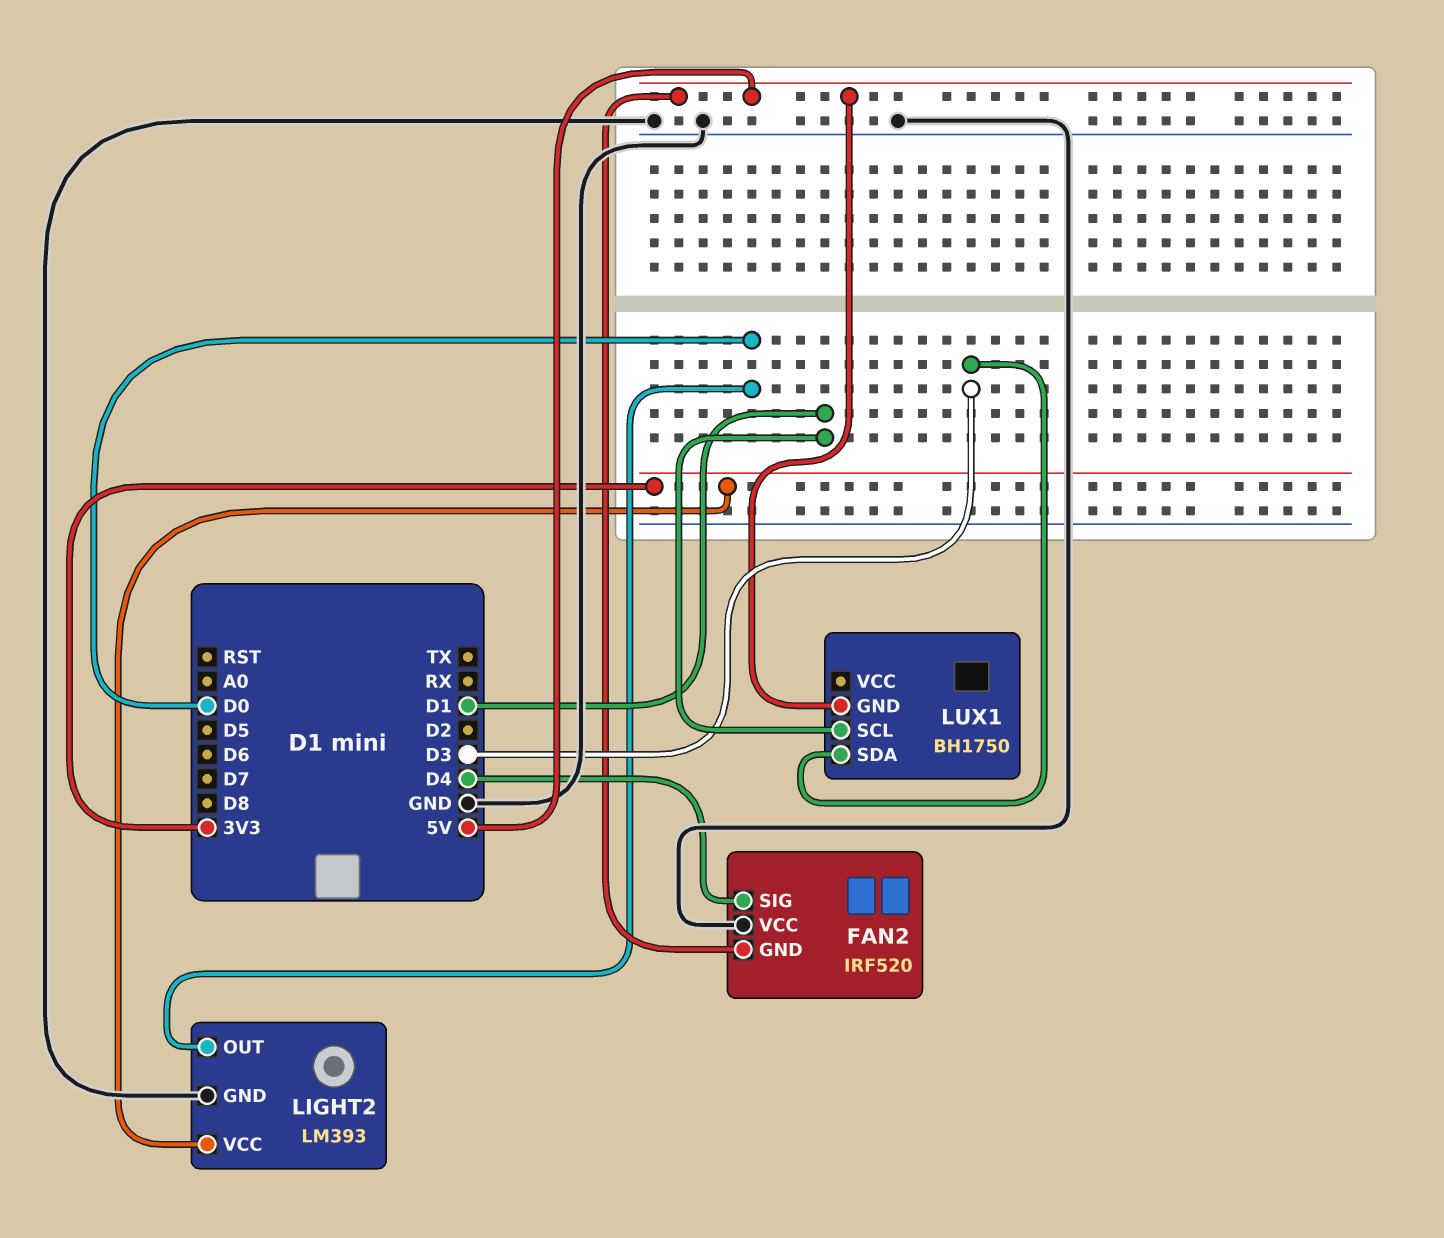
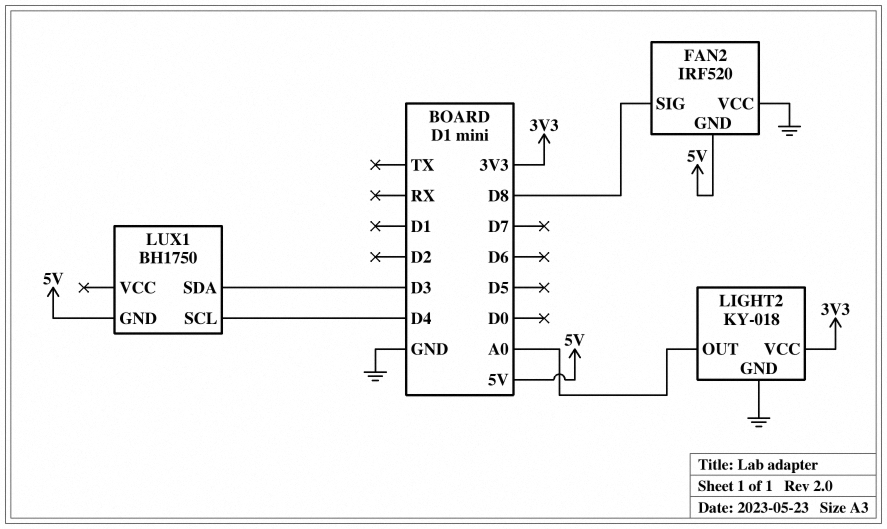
FAN2 pin SIG: D4 -> D8
LIGHT2: LM393 -> KY-018
LIGHT2 pin OUT: D0 -> A0
LUX1 pin SCL: D1 -> D4

